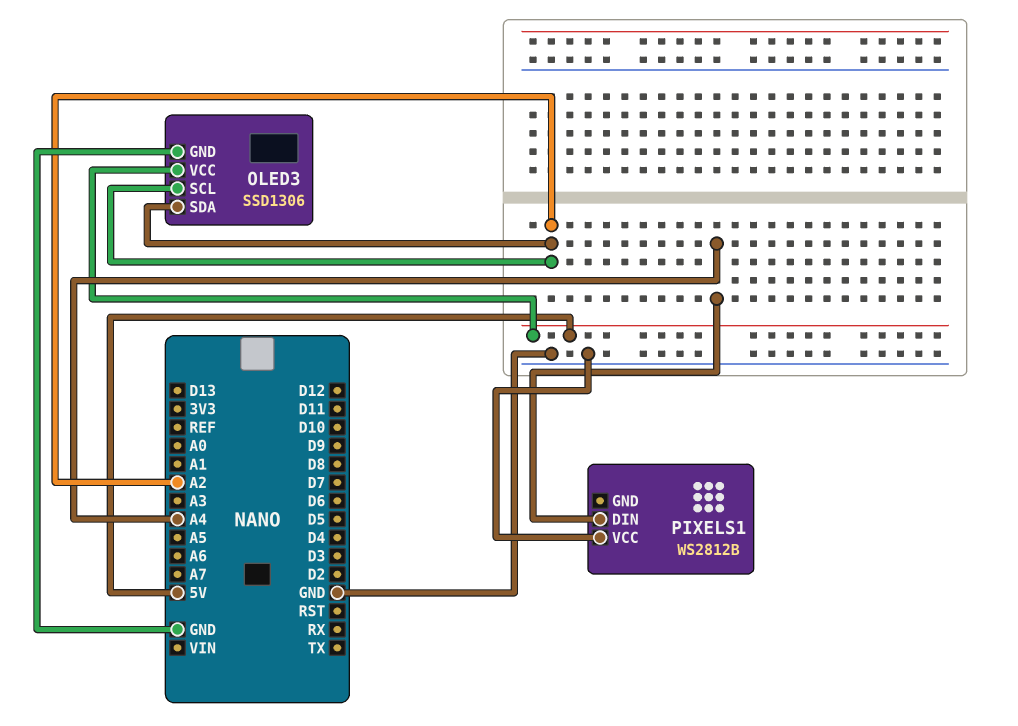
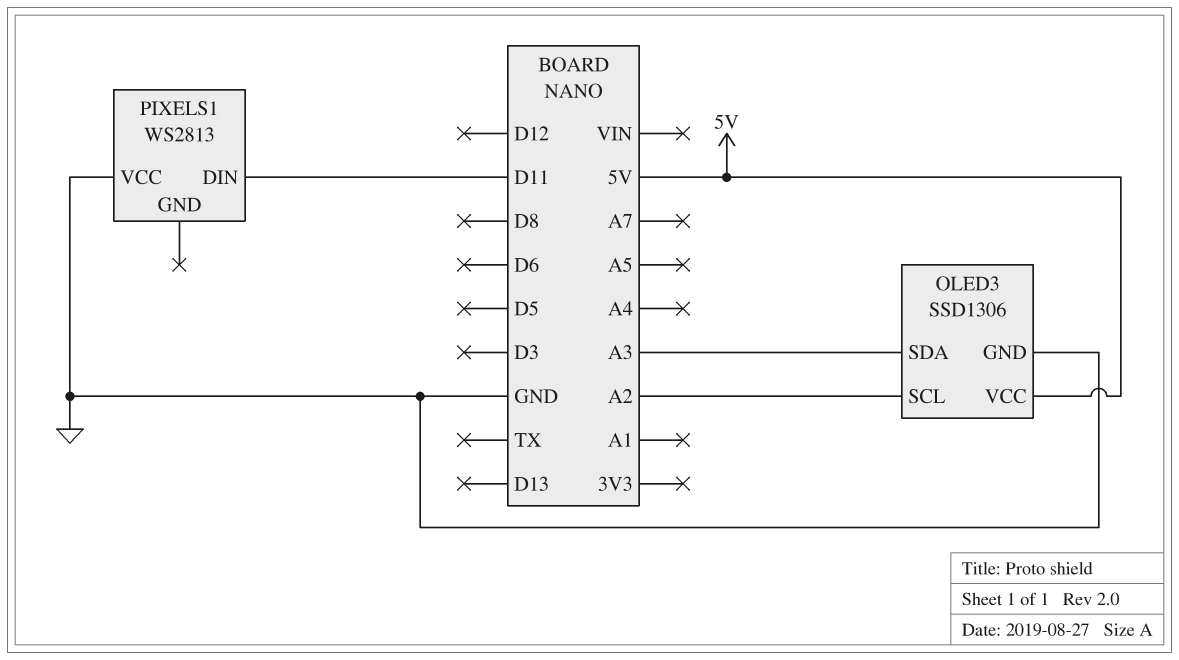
OLED3 pin SDA: A2 -> A3
PIXELS1: WS2812B -> WS2813
PIXELS1 pin DIN: A4 -> D11

